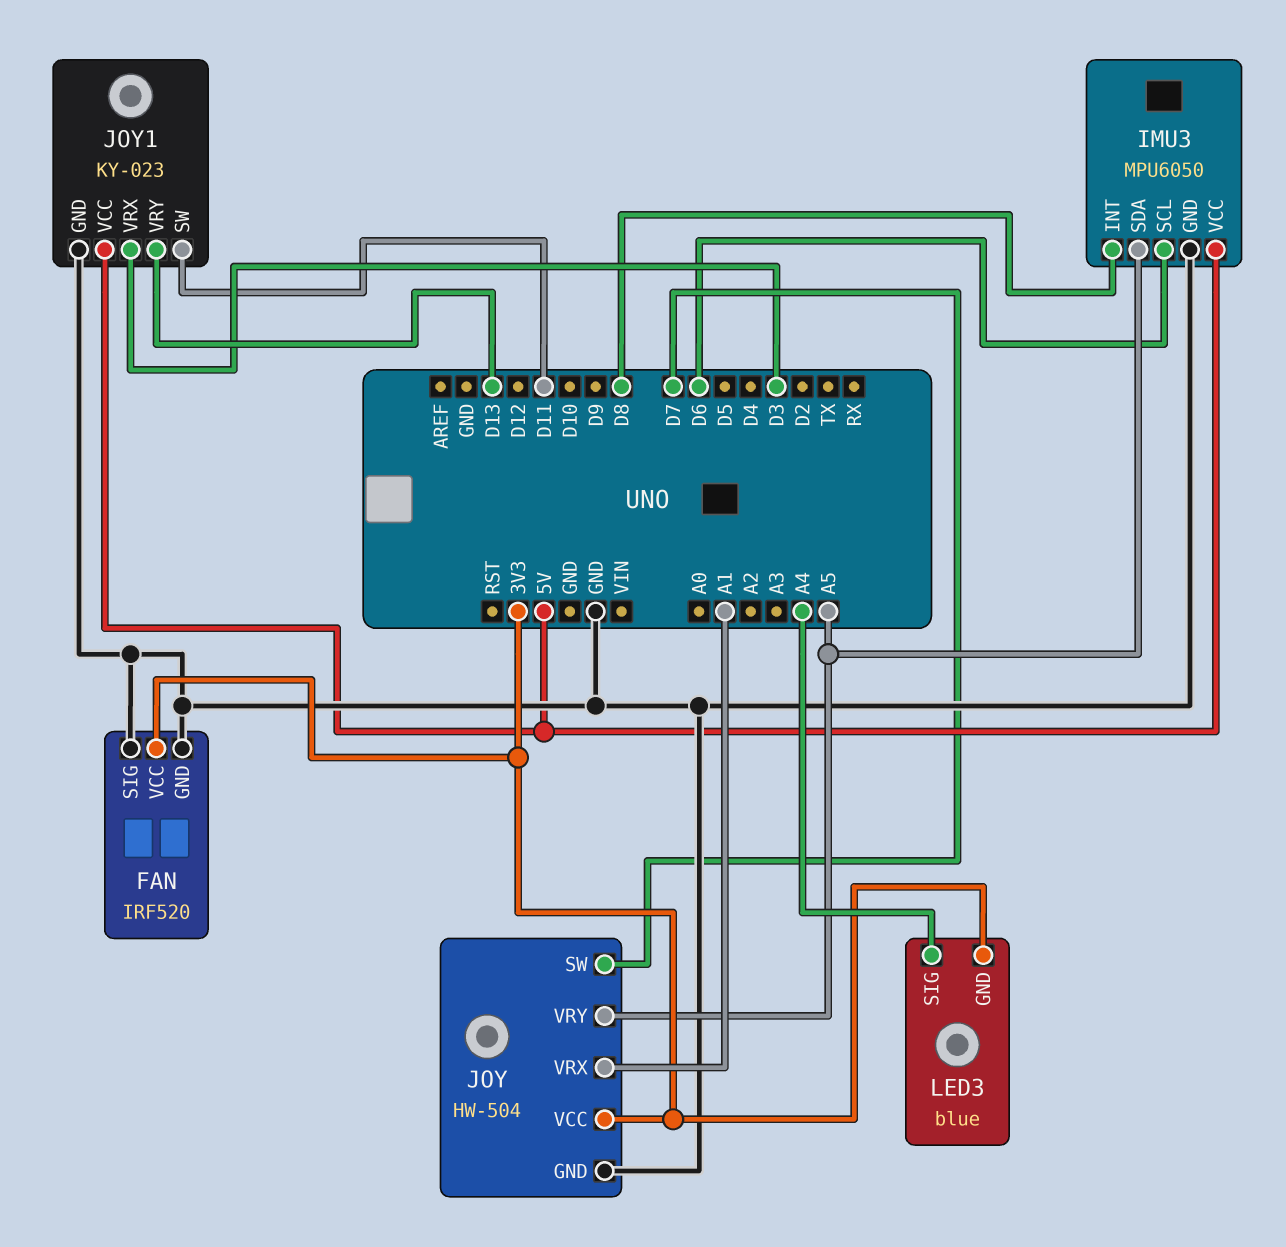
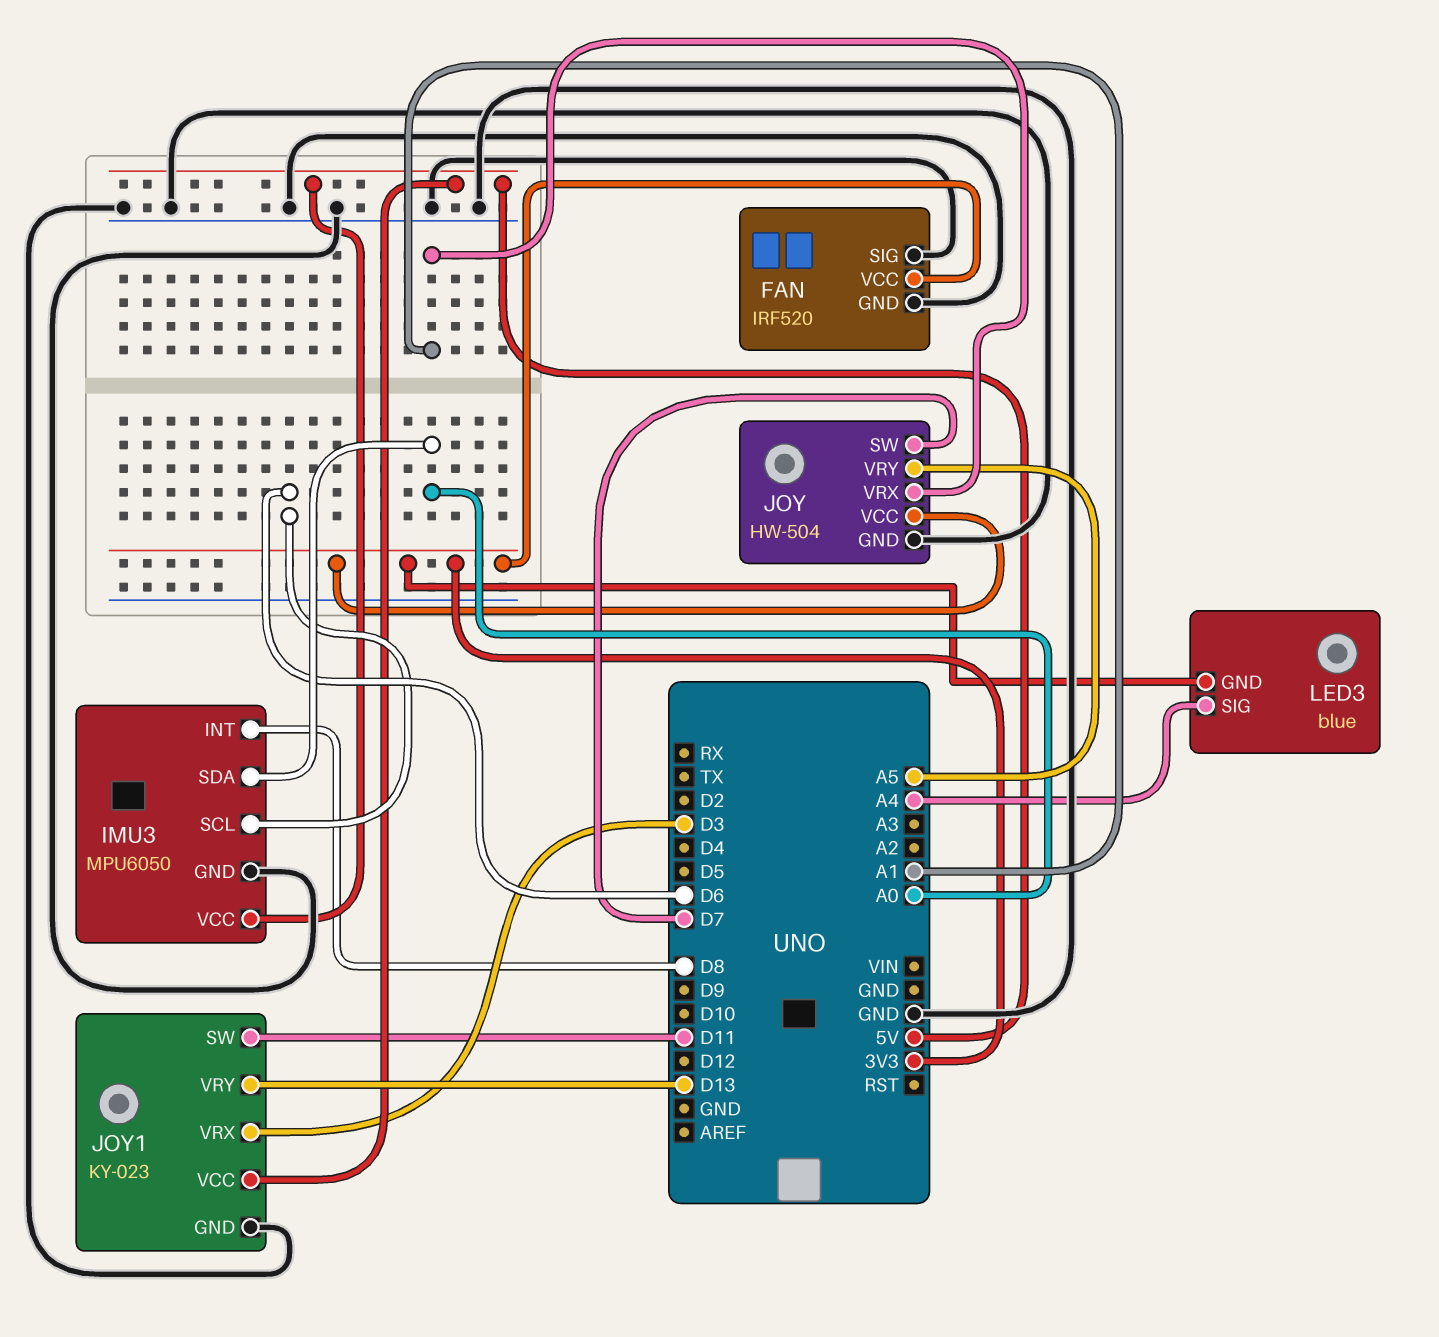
IMU3 pin SDA: A5 -> A0

